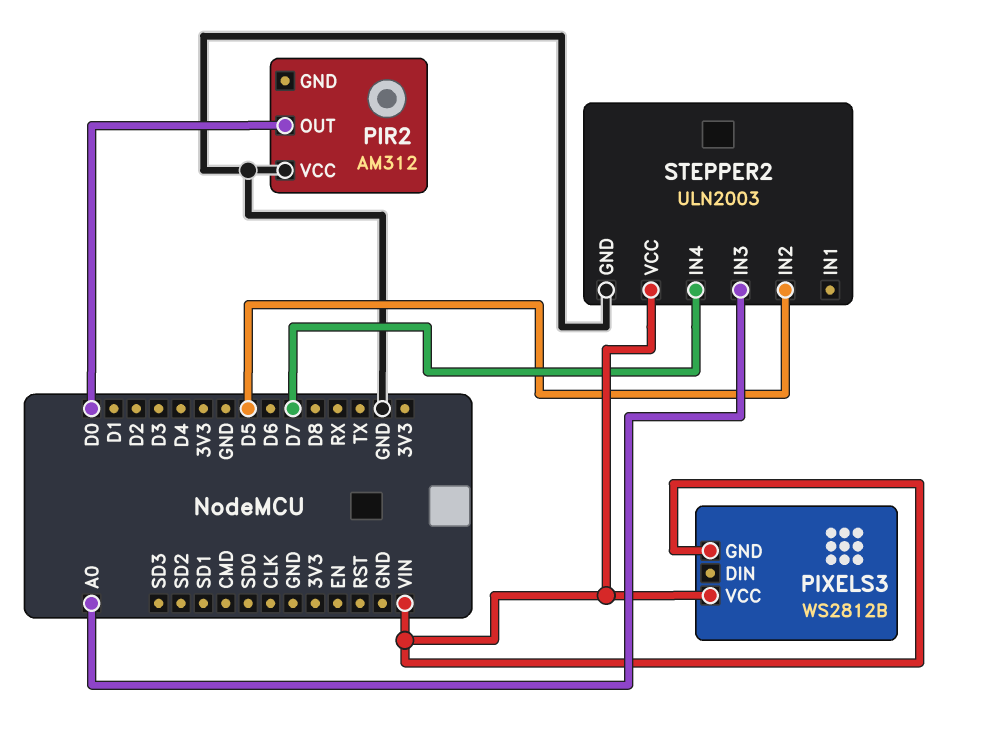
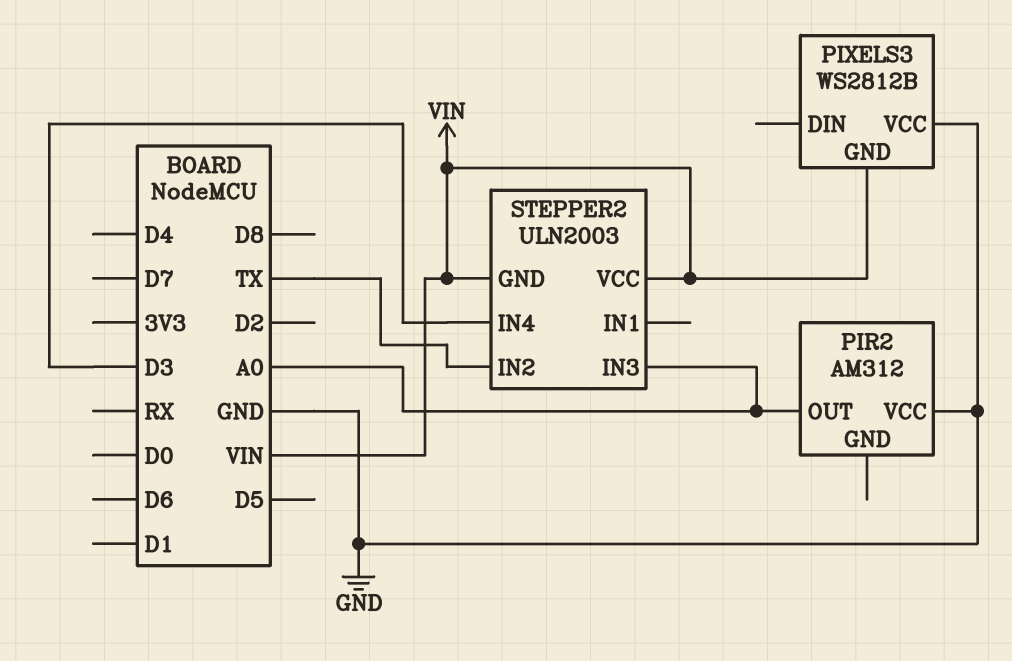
PIR2 pin OUT: D0 -> A0
PIXELS3 pin VCC: VIN -> GND
STEPPER2 pin GND: GND -> VIN
STEPPER2 pin IN2: D5 -> TX
STEPPER2 pin IN4: D7 -> D3

